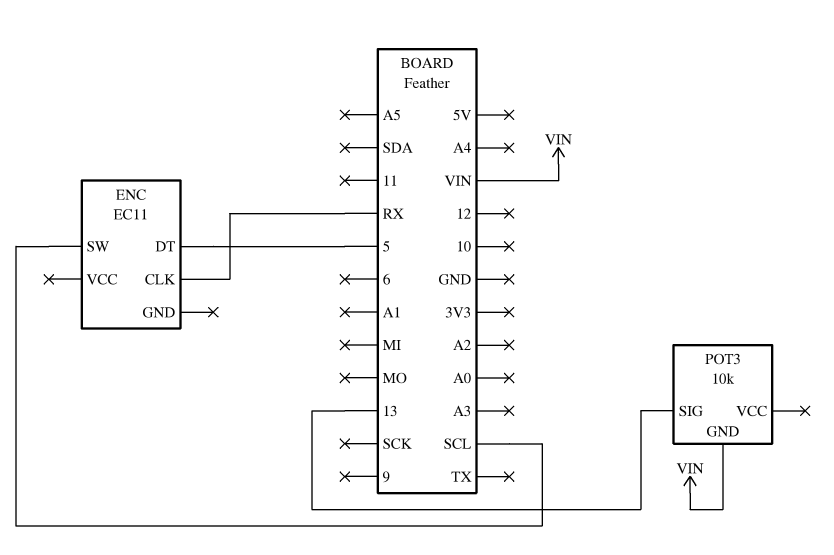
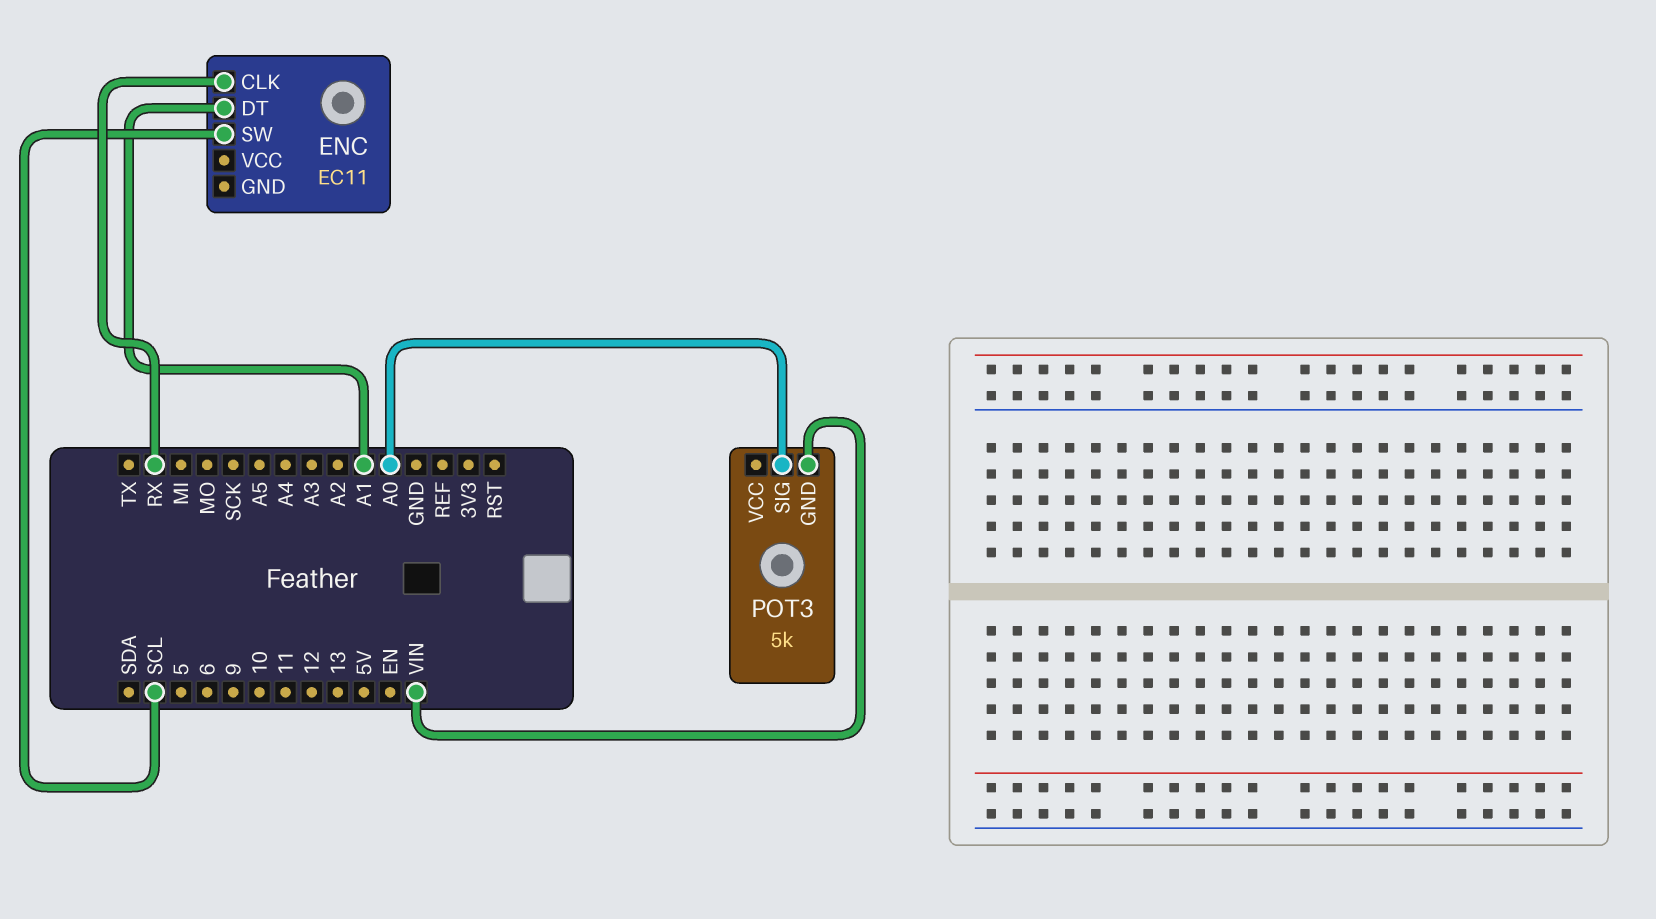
ENC pin DT: 5 -> A1
POT3: 10k -> 5k
POT3 pin SIG: 13 -> A0

